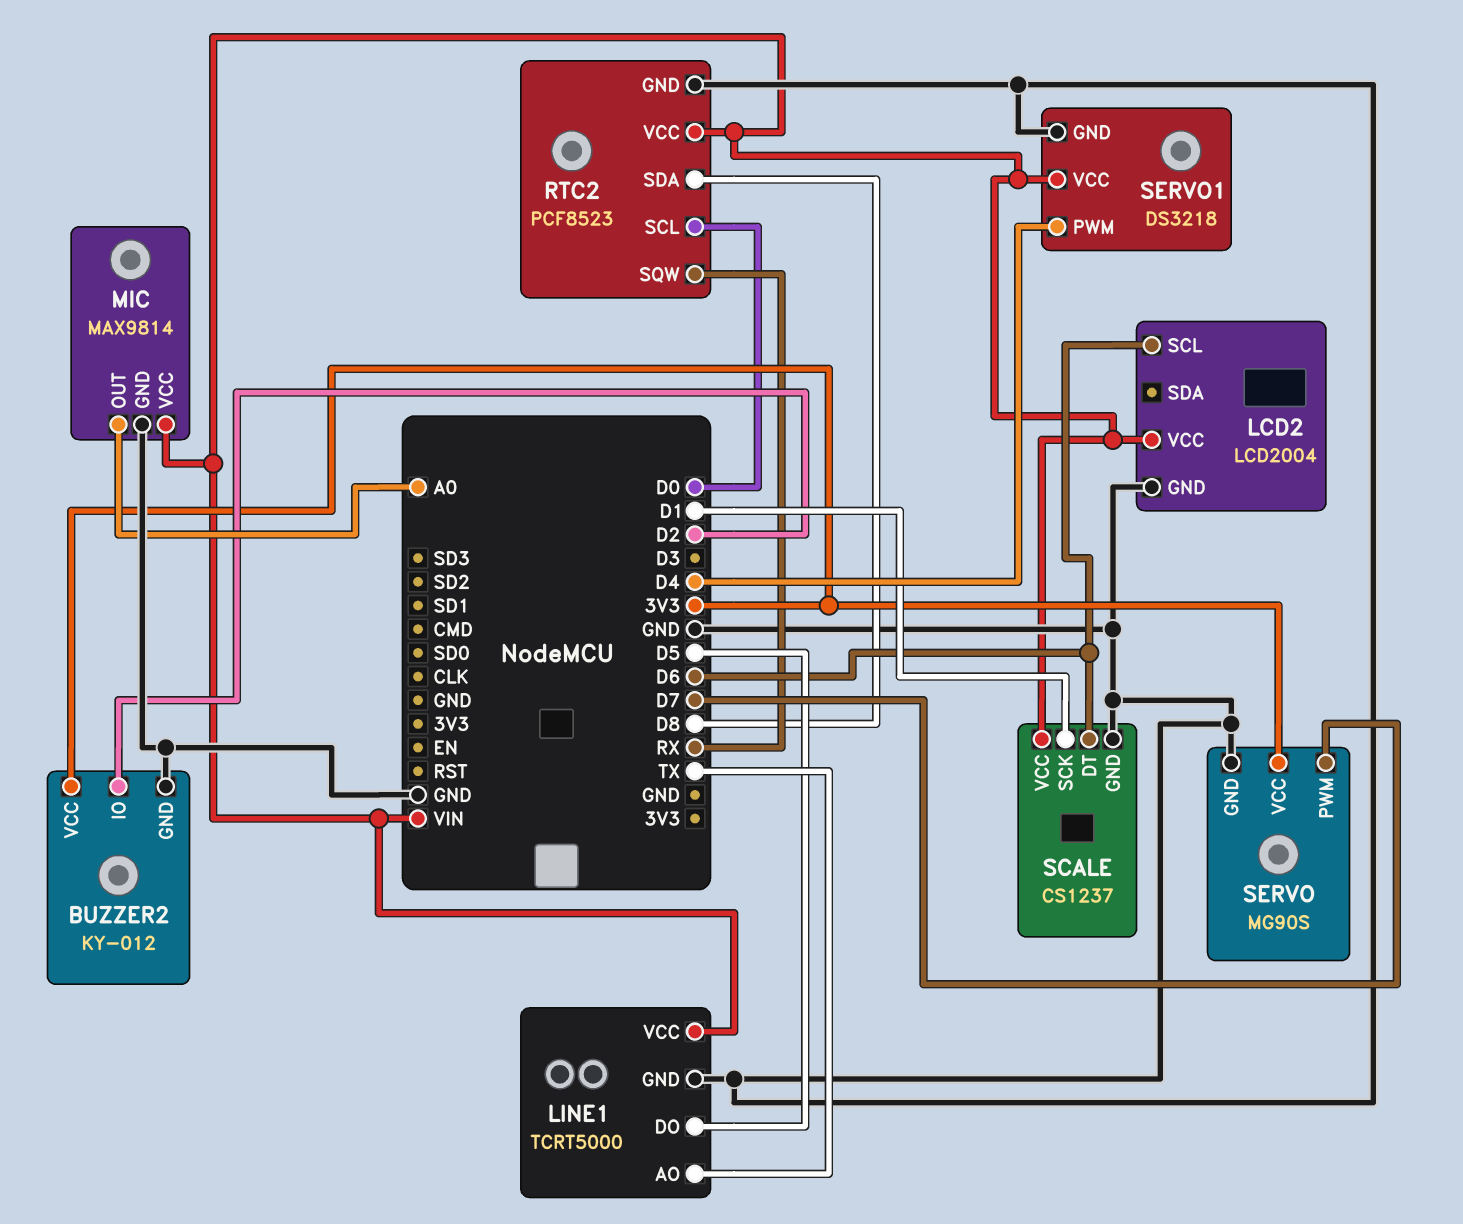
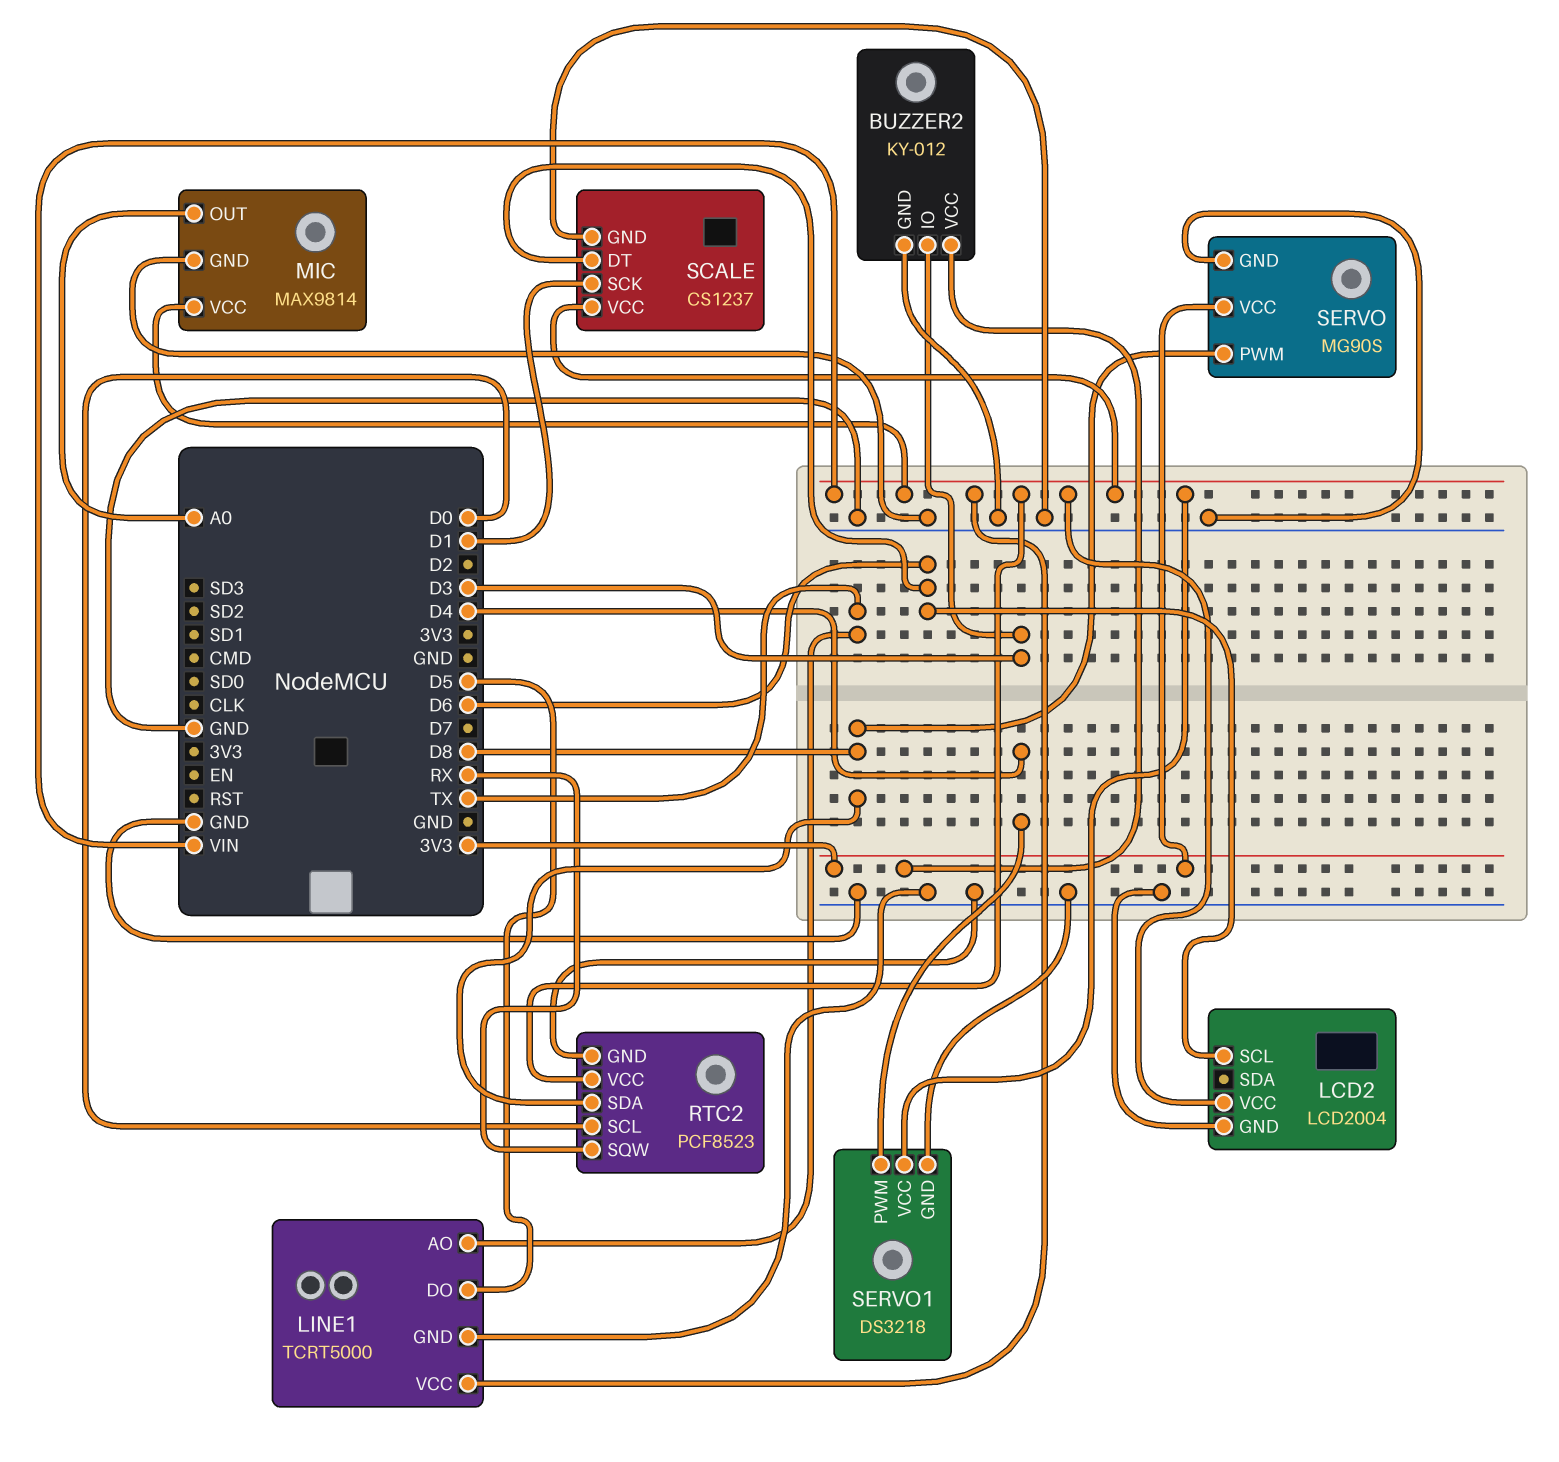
BUZZER2 pin IO: D2 -> D3
SERVO pin PWM: D7 -> D8

